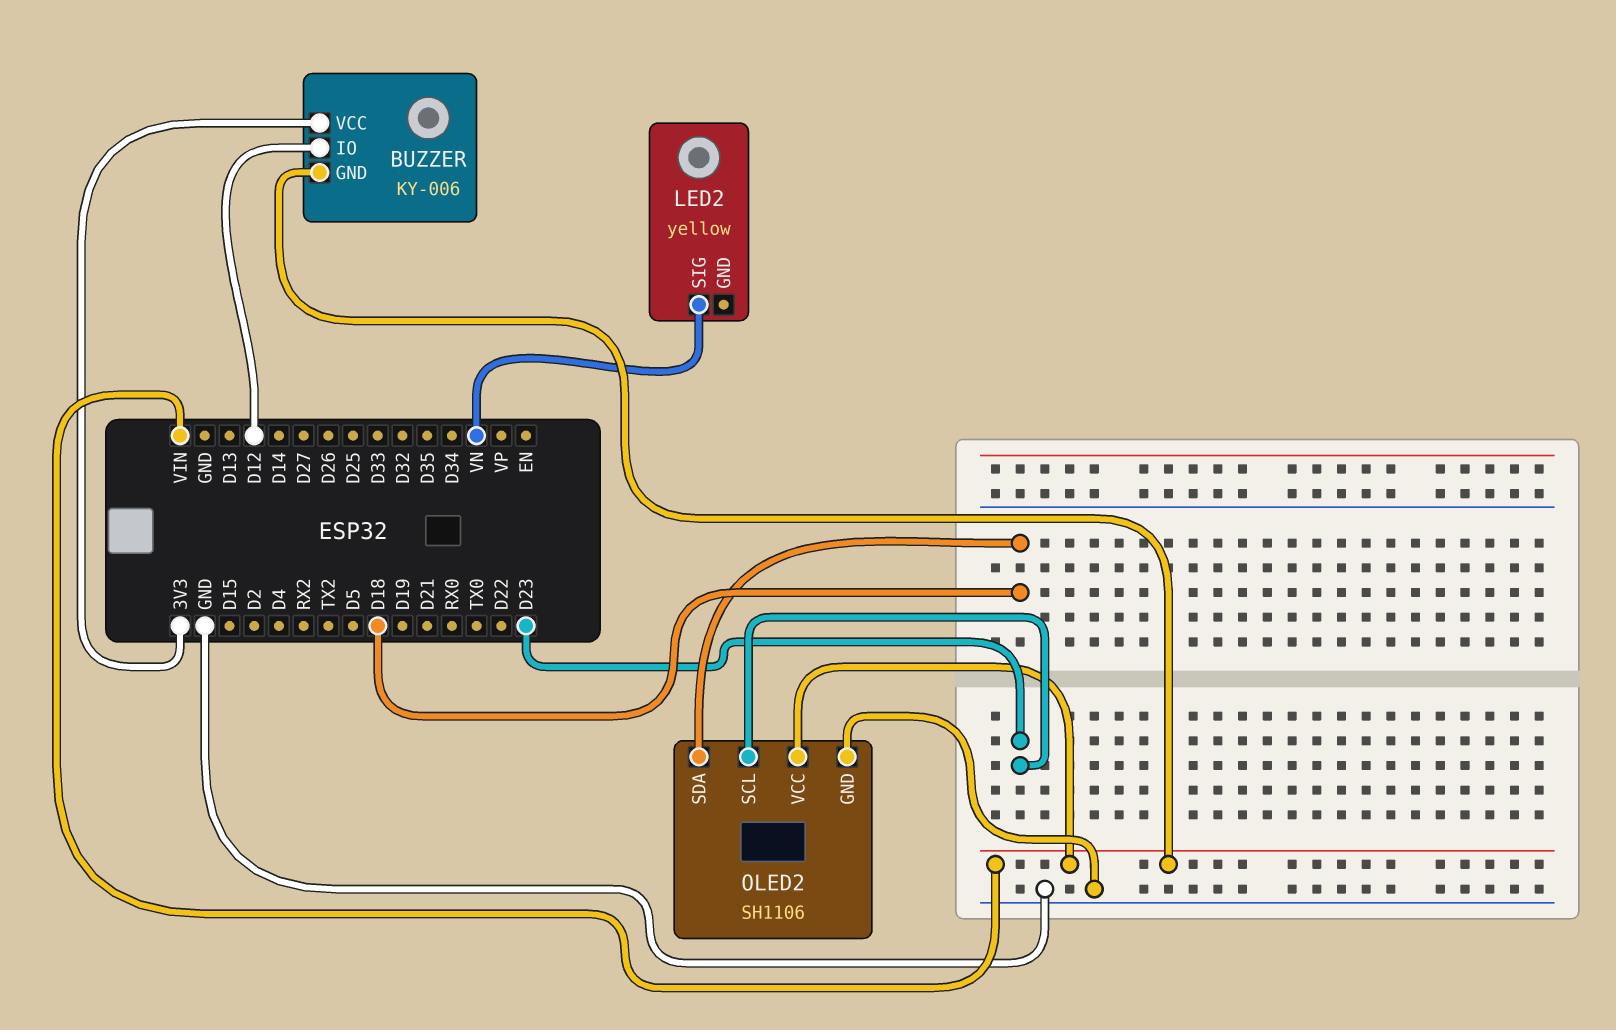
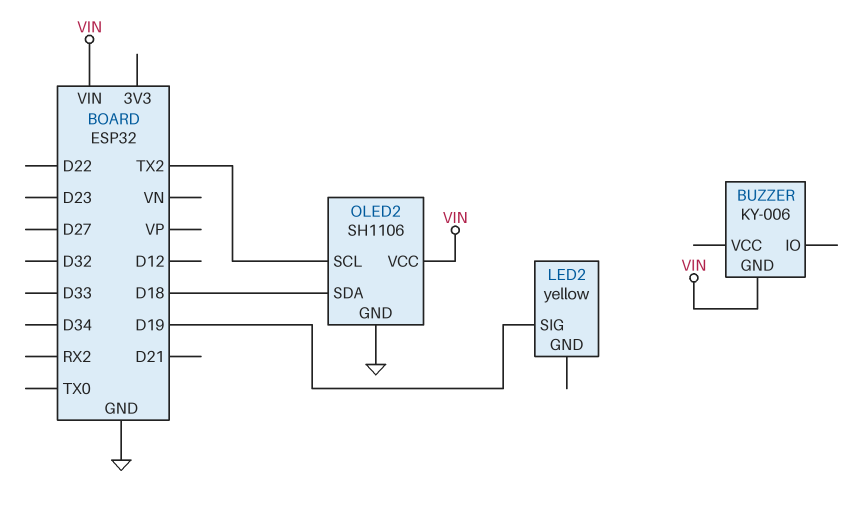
BUZZER pin IO: D12 -> none
BUZZER pin VCC: 3V3 -> none
LED2 pin SIG: VN -> D19
OLED2 pin SCL: D23 -> TX2

